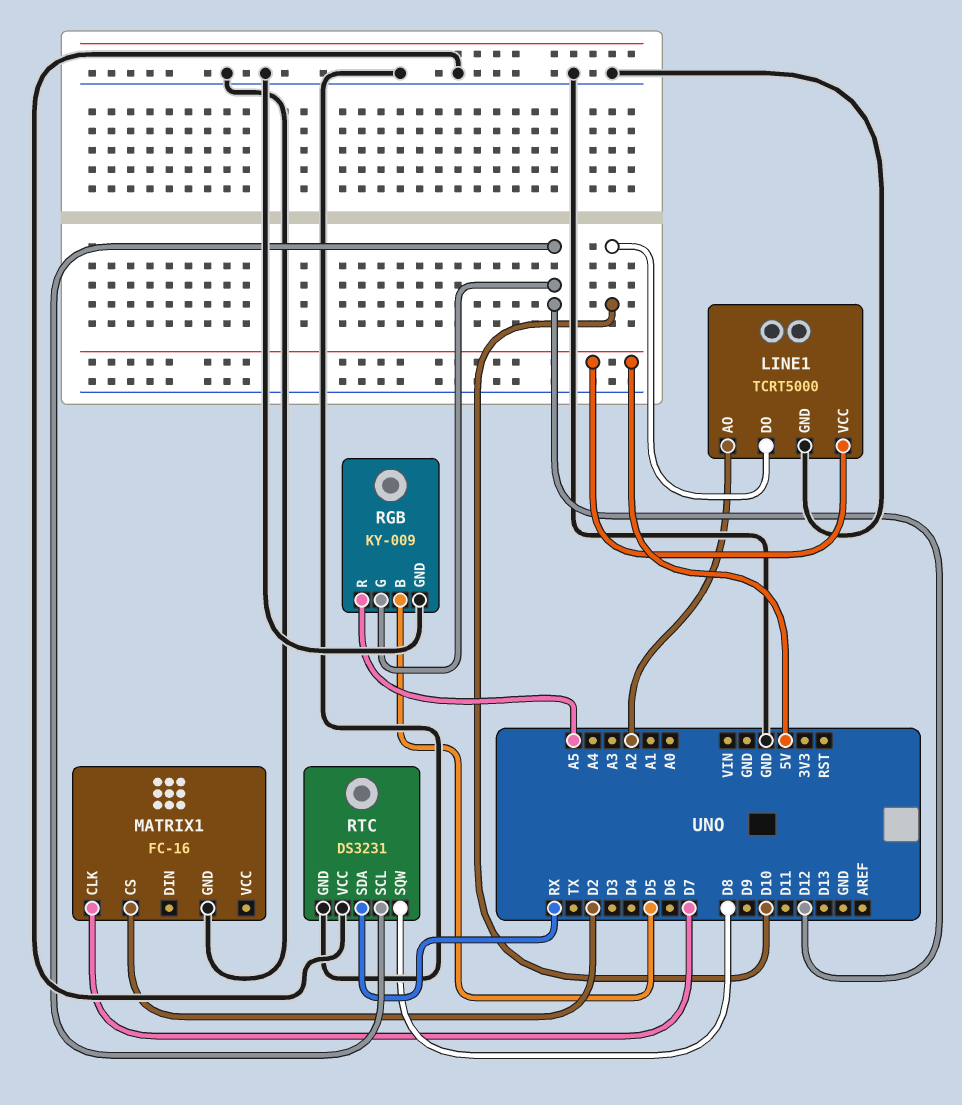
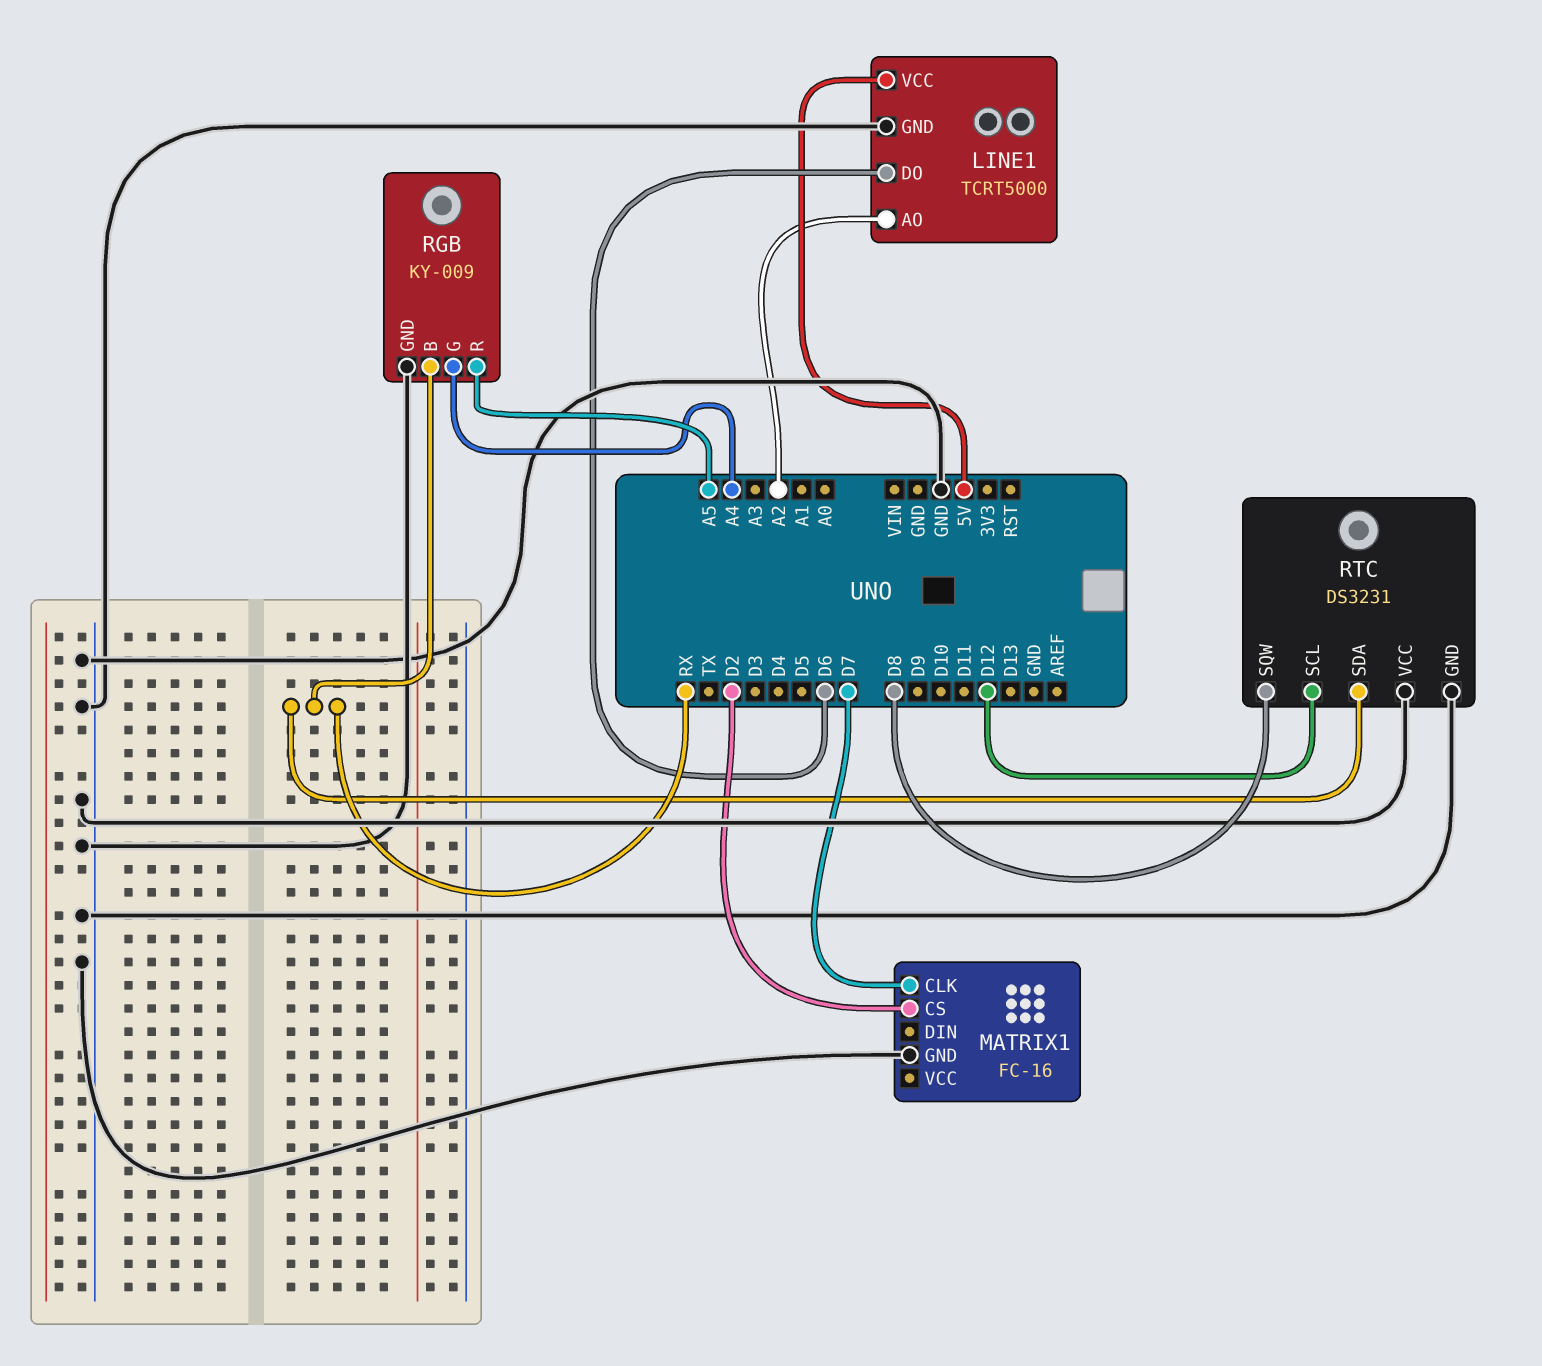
LINE1 pin DO: D10 -> D6
RGB pin B: D5 -> RX
RGB pin G: D12 -> A4

